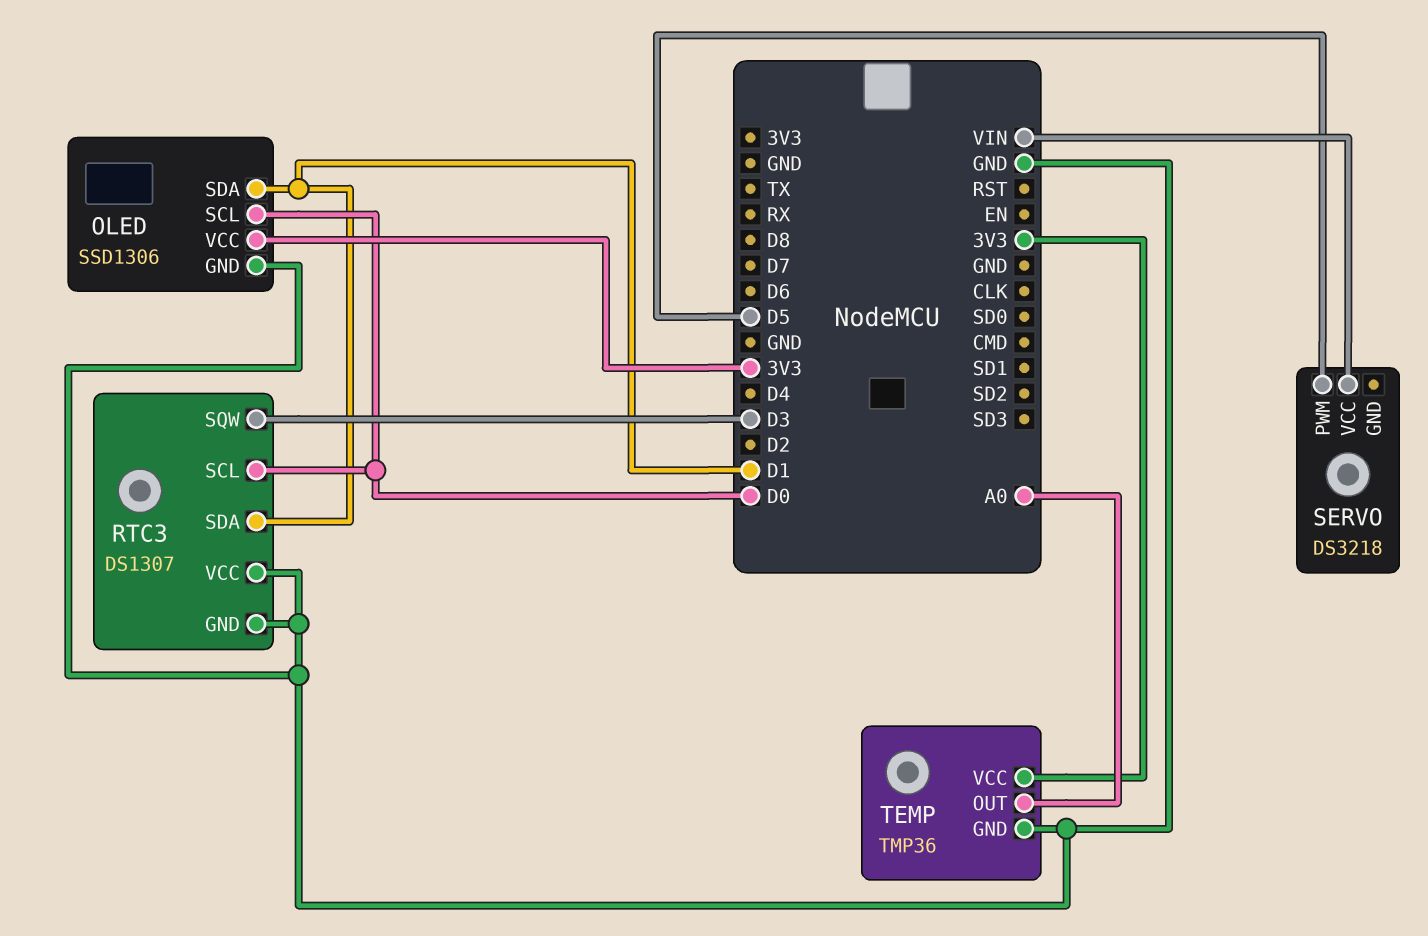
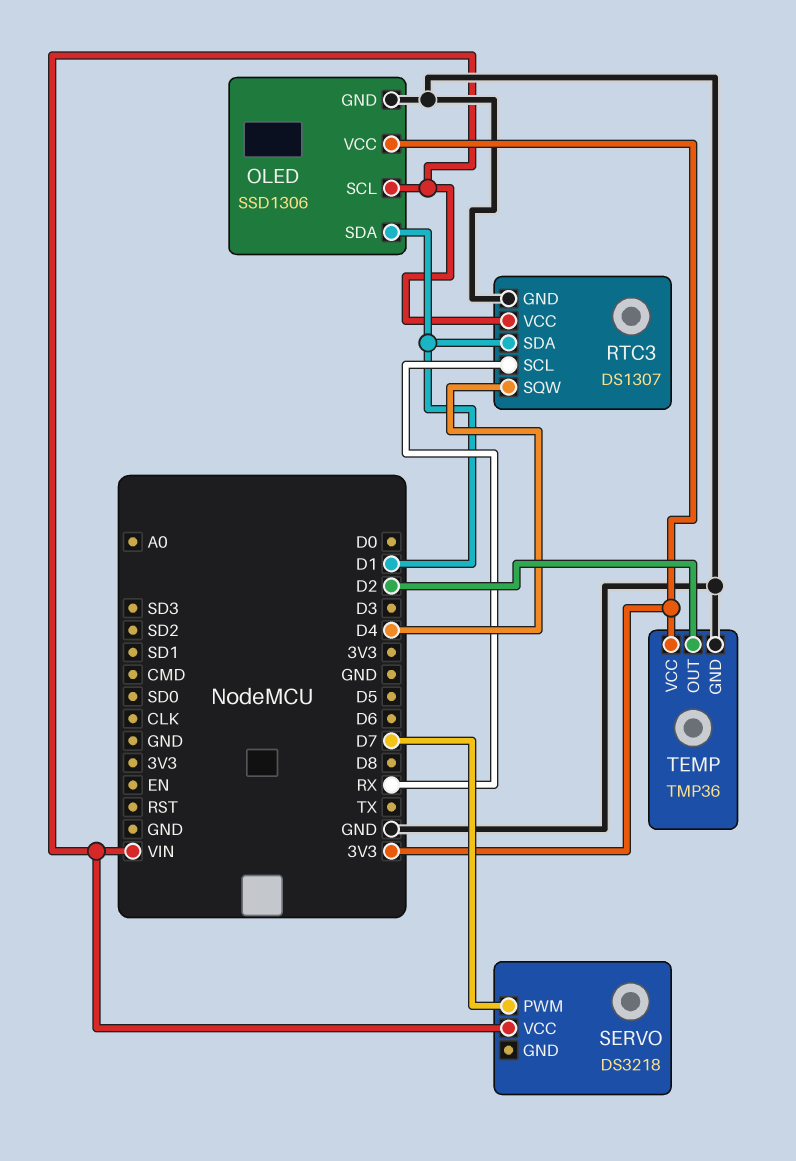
OLED pin SCL: D0 -> VIN
RTC3 pin SCL: D0 -> RX
RTC3 pin SQW: D3 -> D4
RTC3 pin VCC: GND -> VIN
SERVO pin PWM: D5 -> D7
TEMP pin OUT: A0 -> D2

